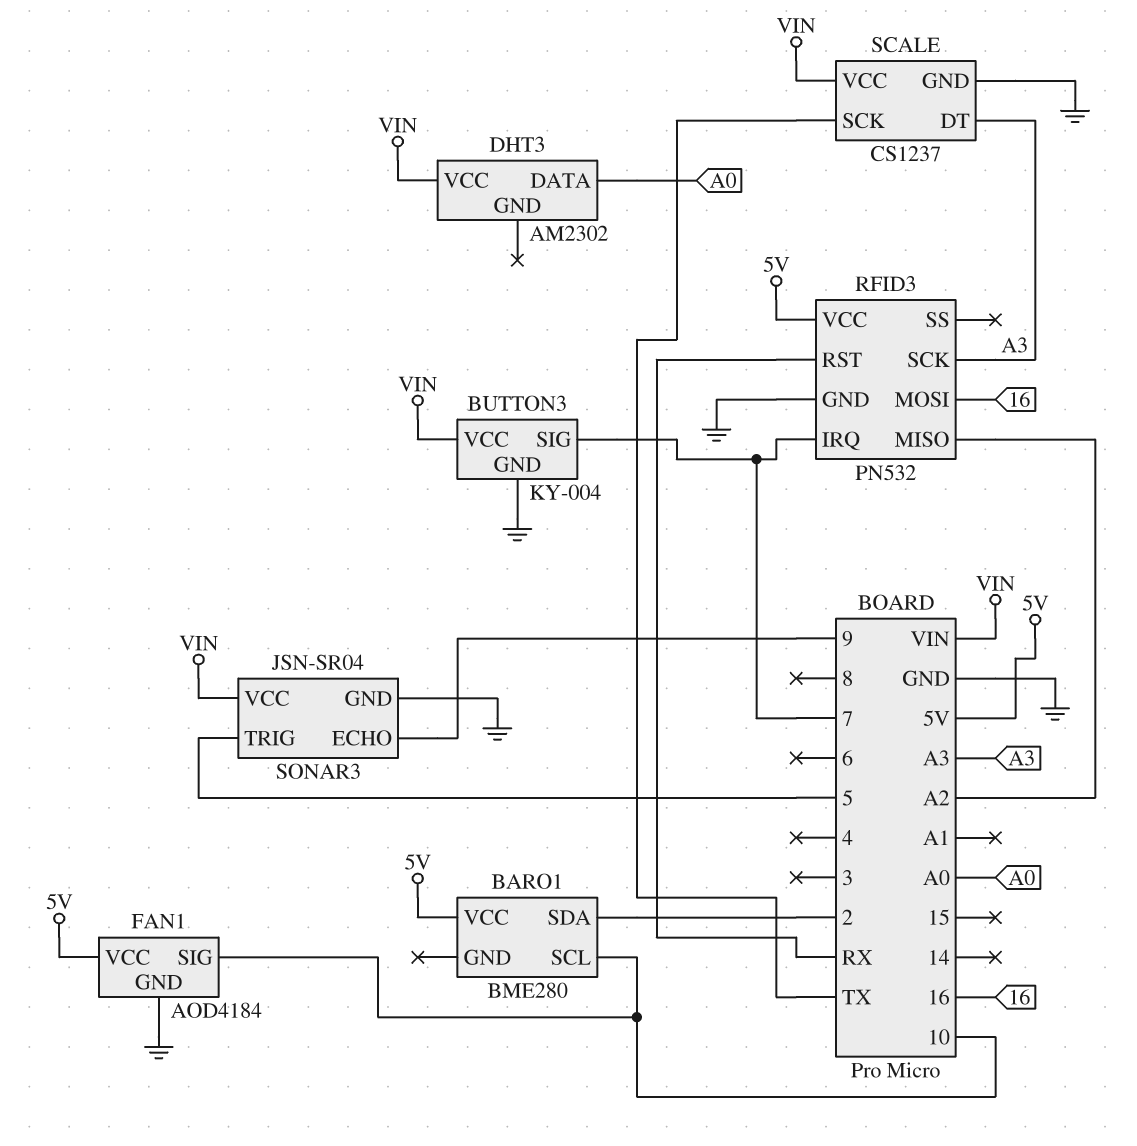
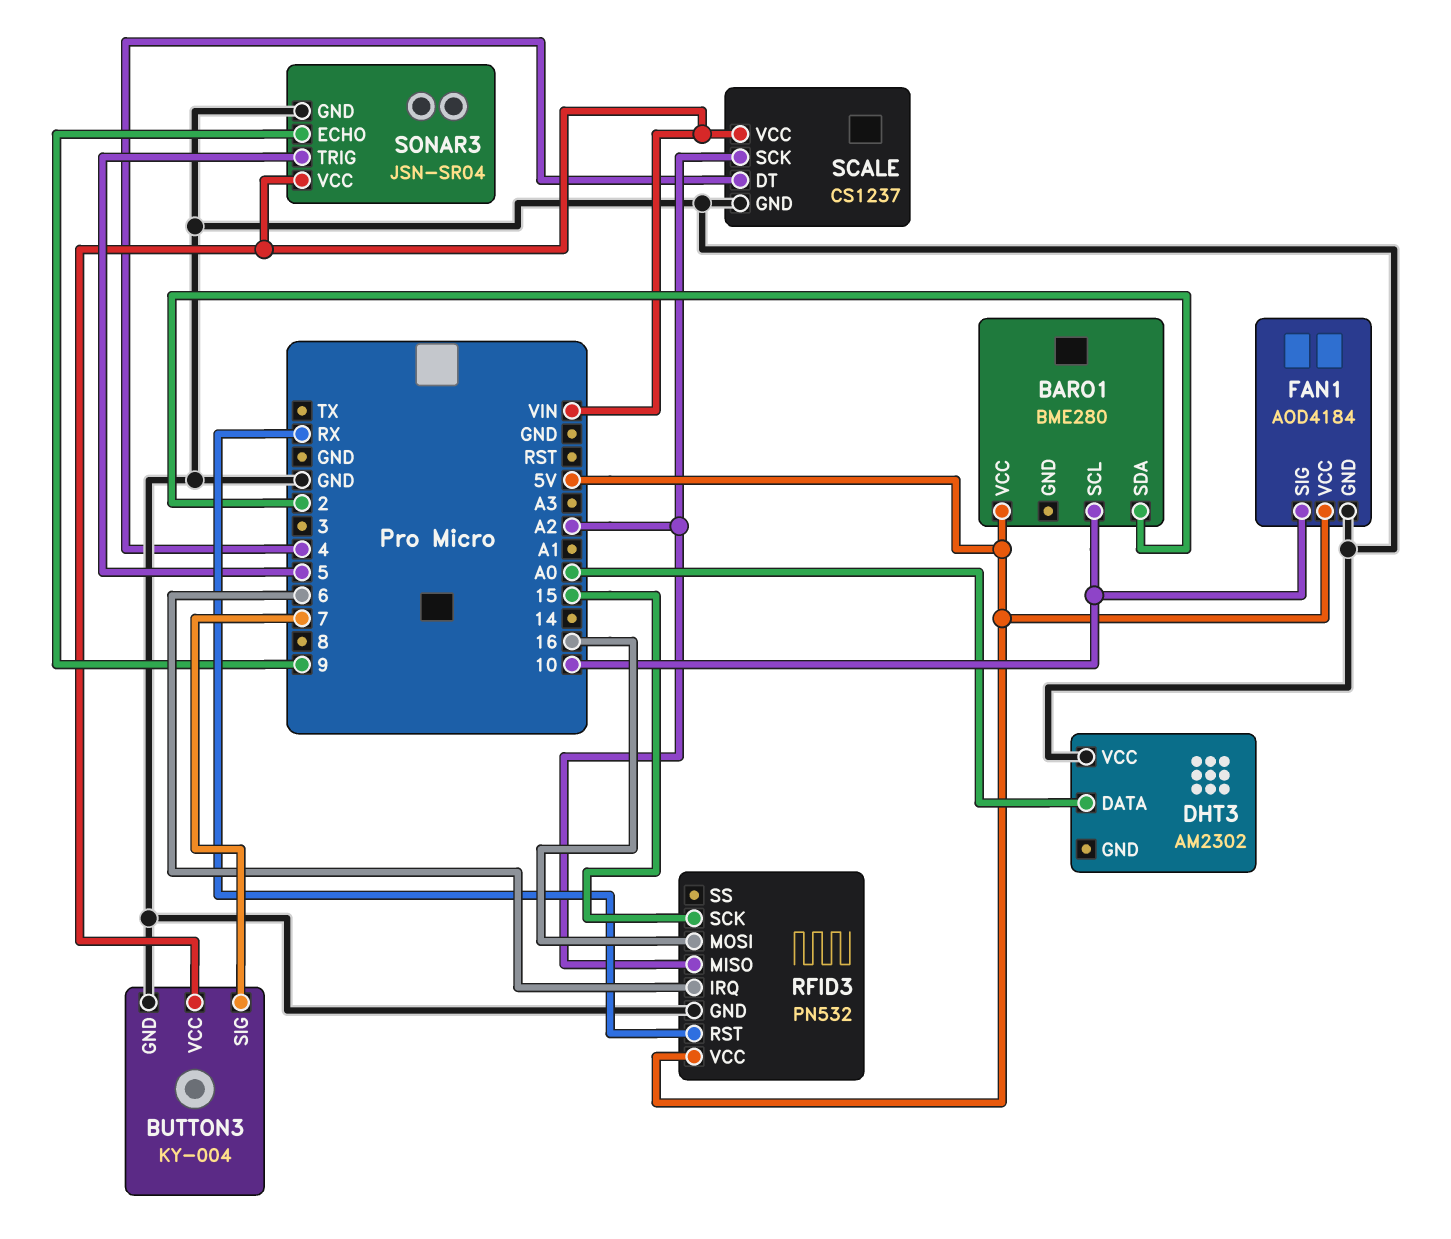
DHT3 pin VCC: VIN -> GND
RFID3 pin IRQ: 7 -> 6
RFID3 pin SCK: A3 -> 15
SCALE pin DT: A3 -> 4
SCALE pin SCK: TX -> A2

